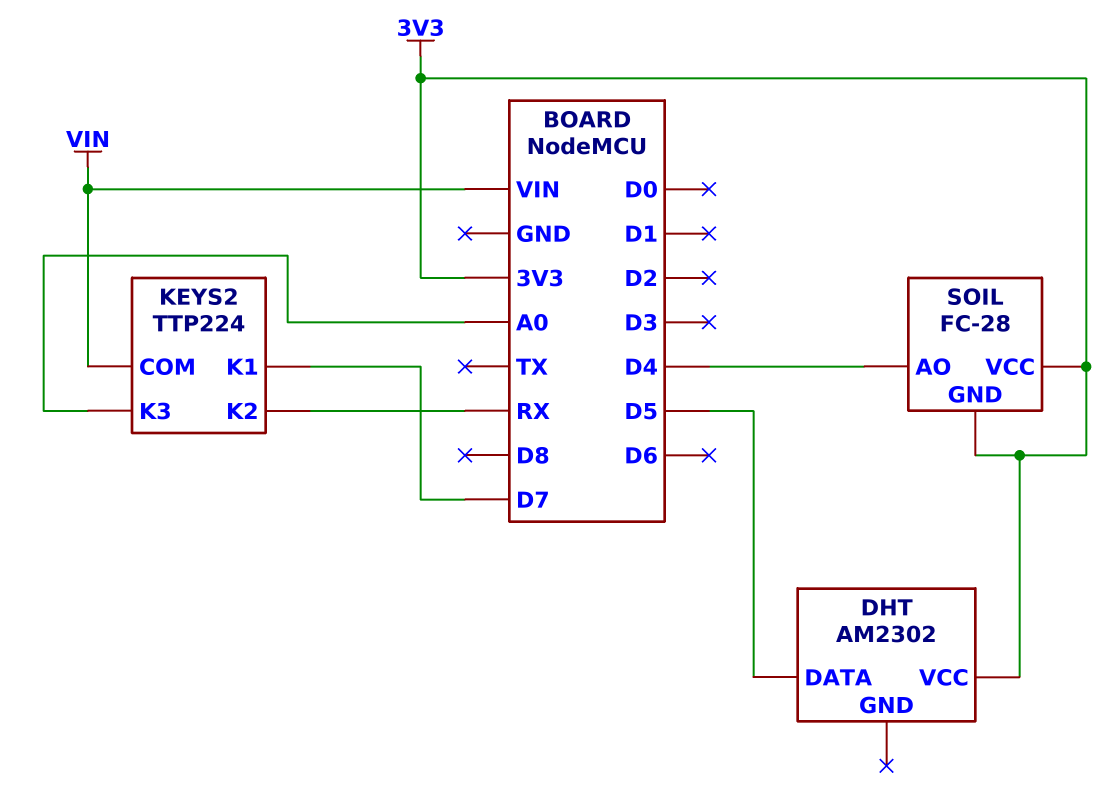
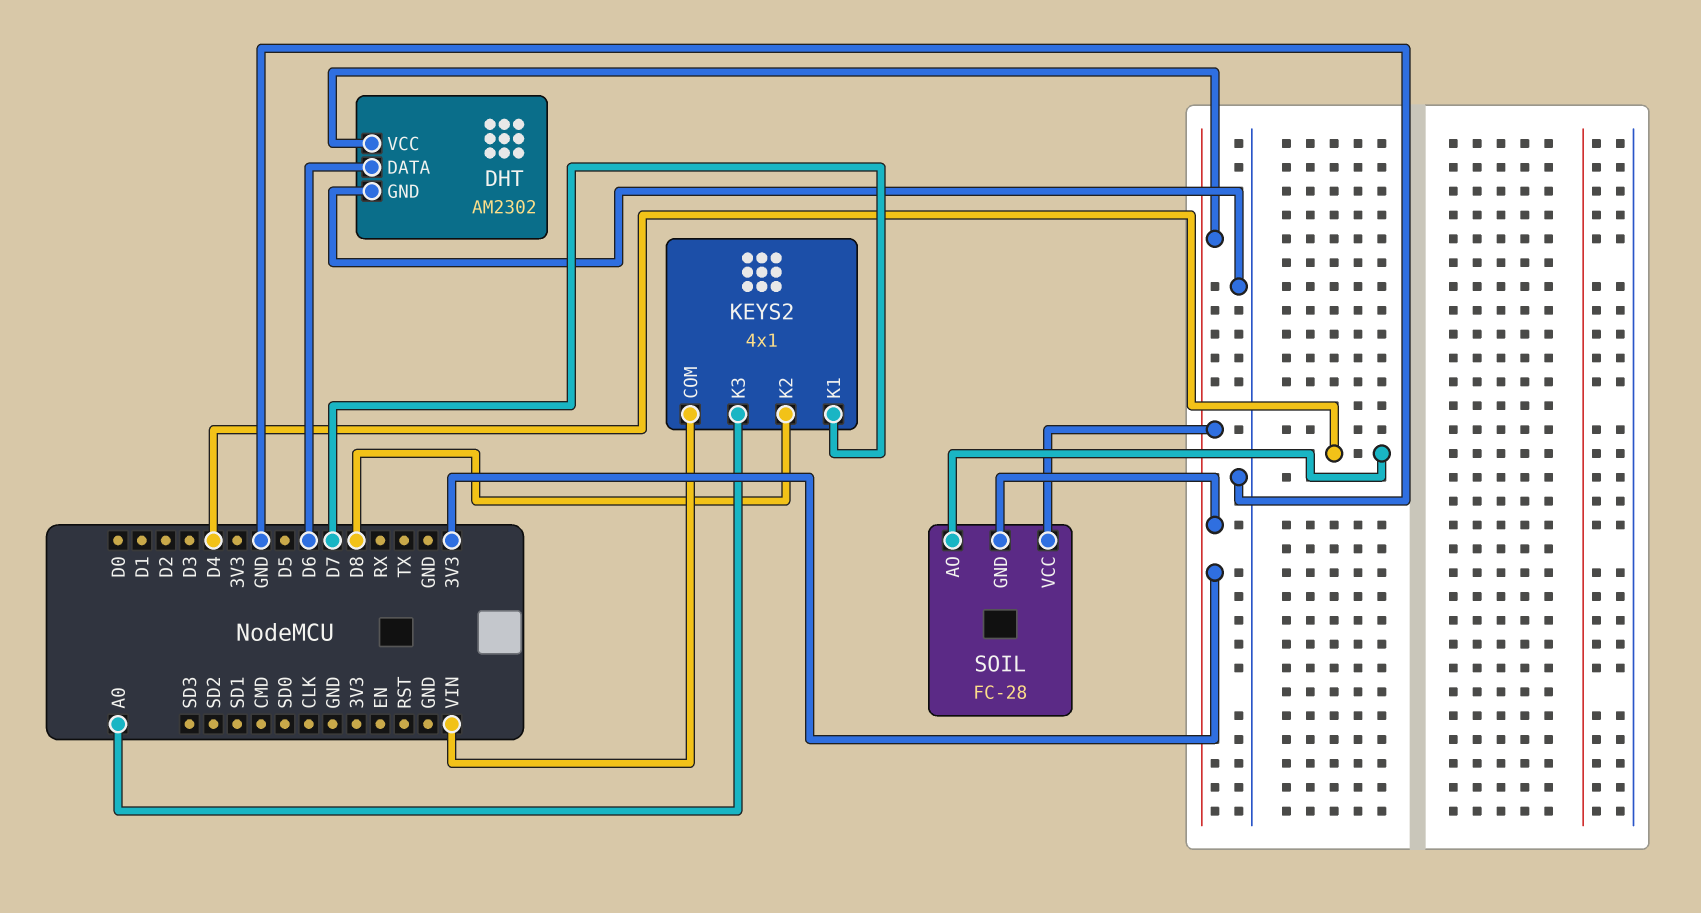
DHT pin DATA: D5 -> D6
DHT pin GND: none -> GND
KEYS2: TTP224 -> 4x1
KEYS2 pin K2: RX -> D8

